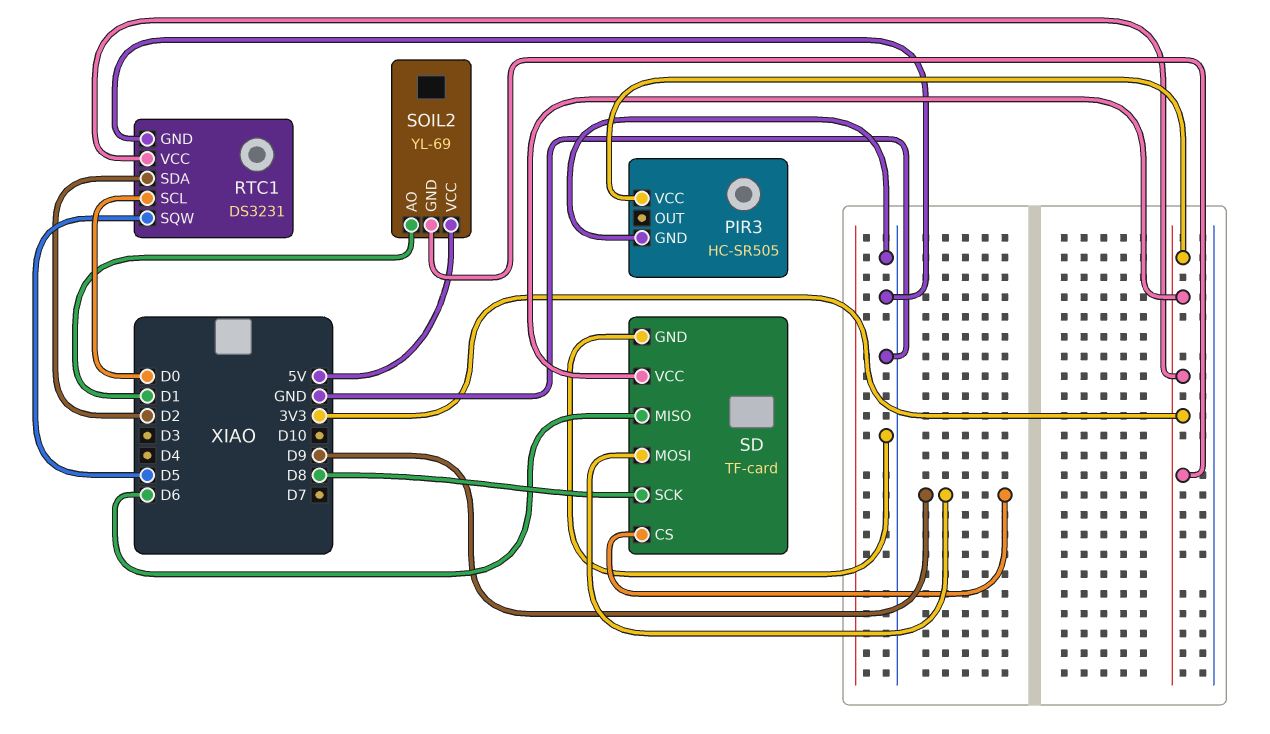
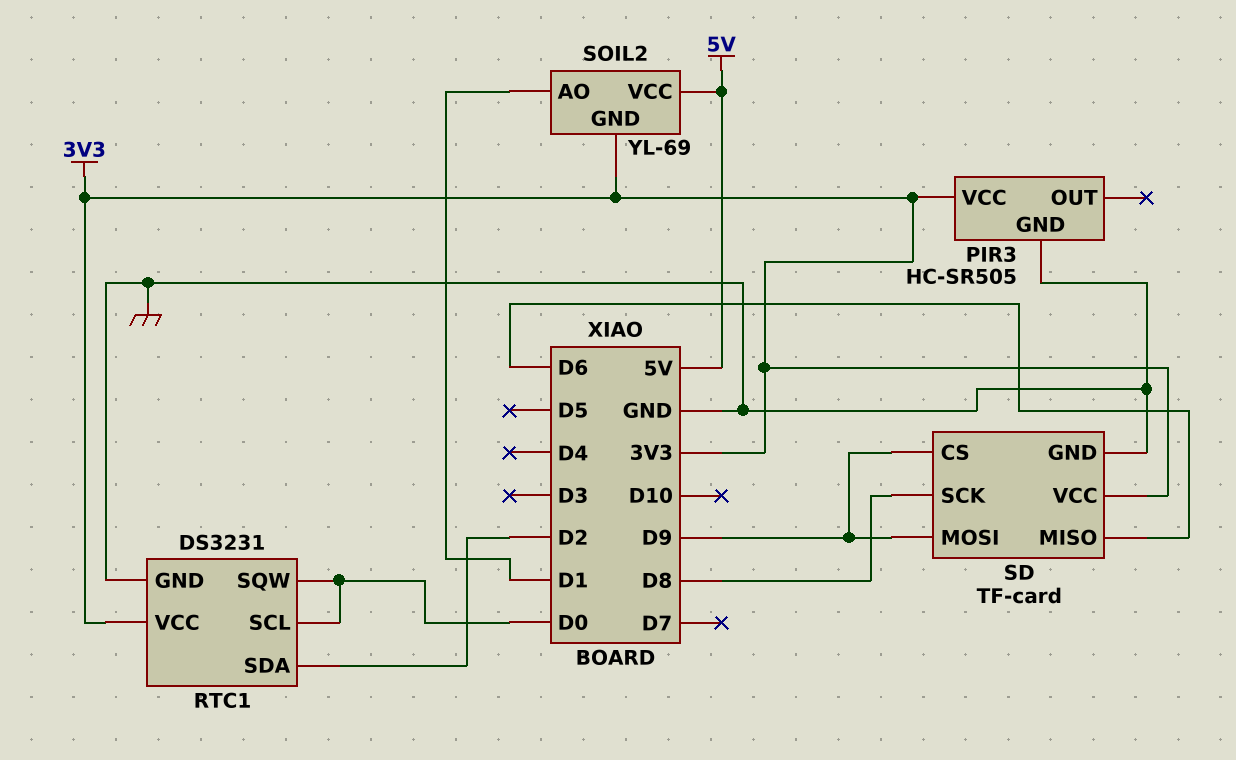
RTC1 pin SQW: D5 -> D0

